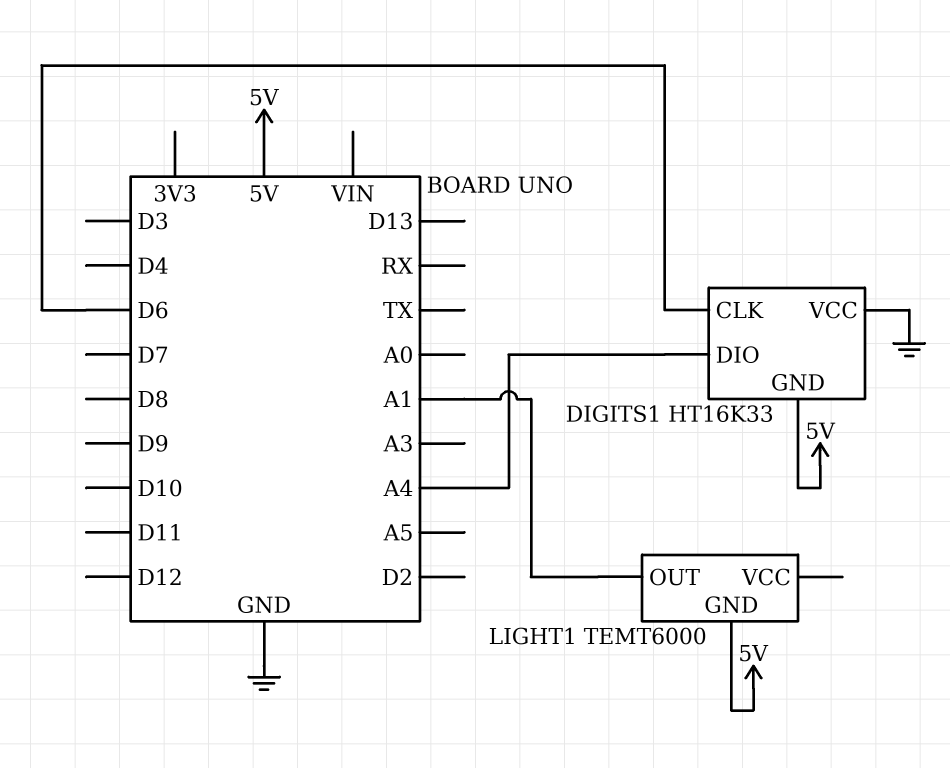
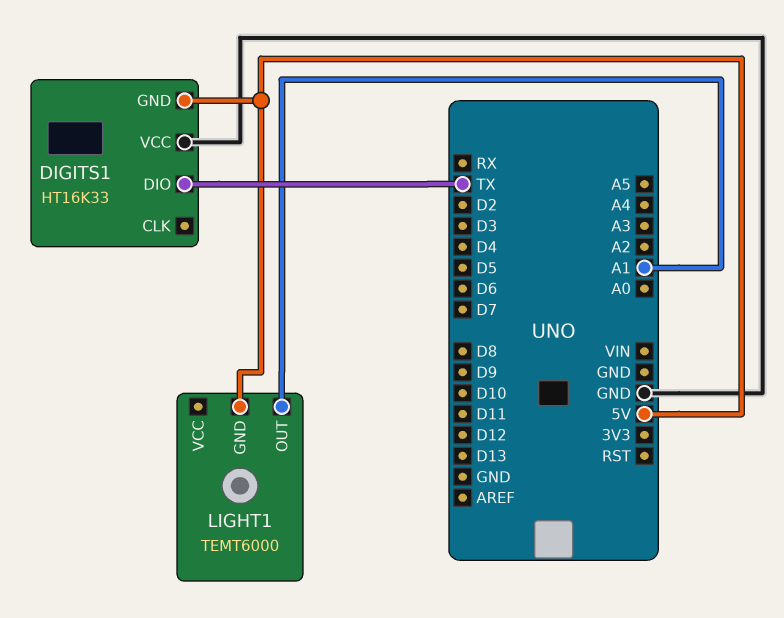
DIGITS1 pin CLK: D6 -> none
DIGITS1 pin DIO: A4 -> TX

